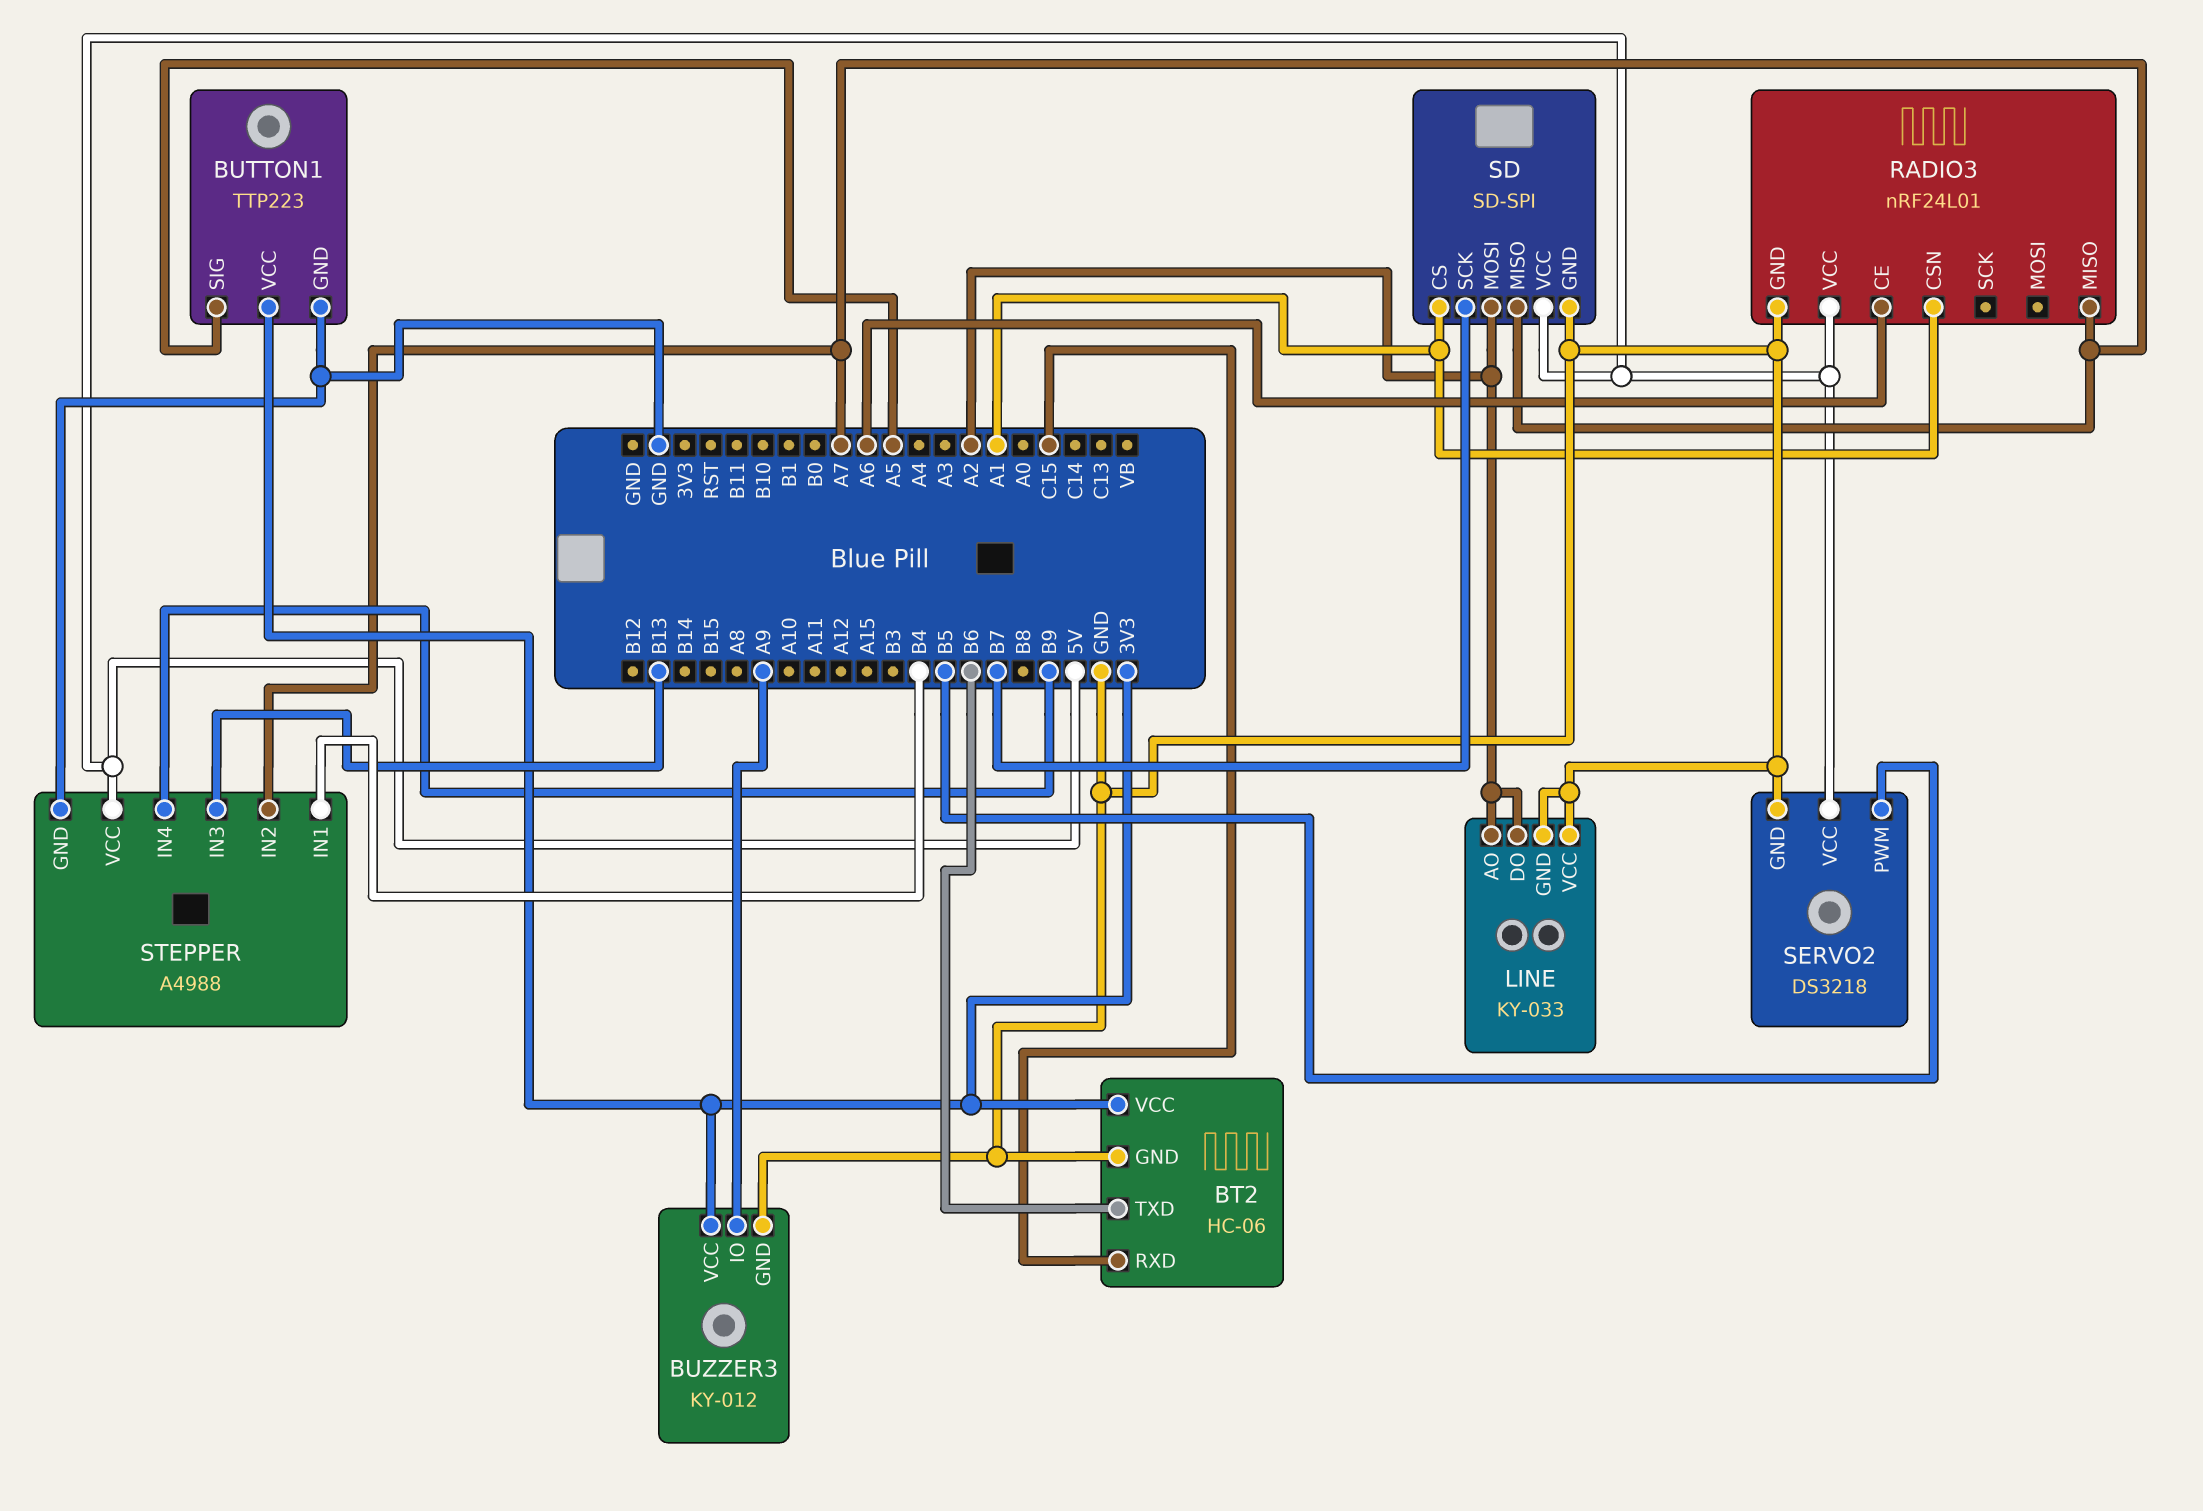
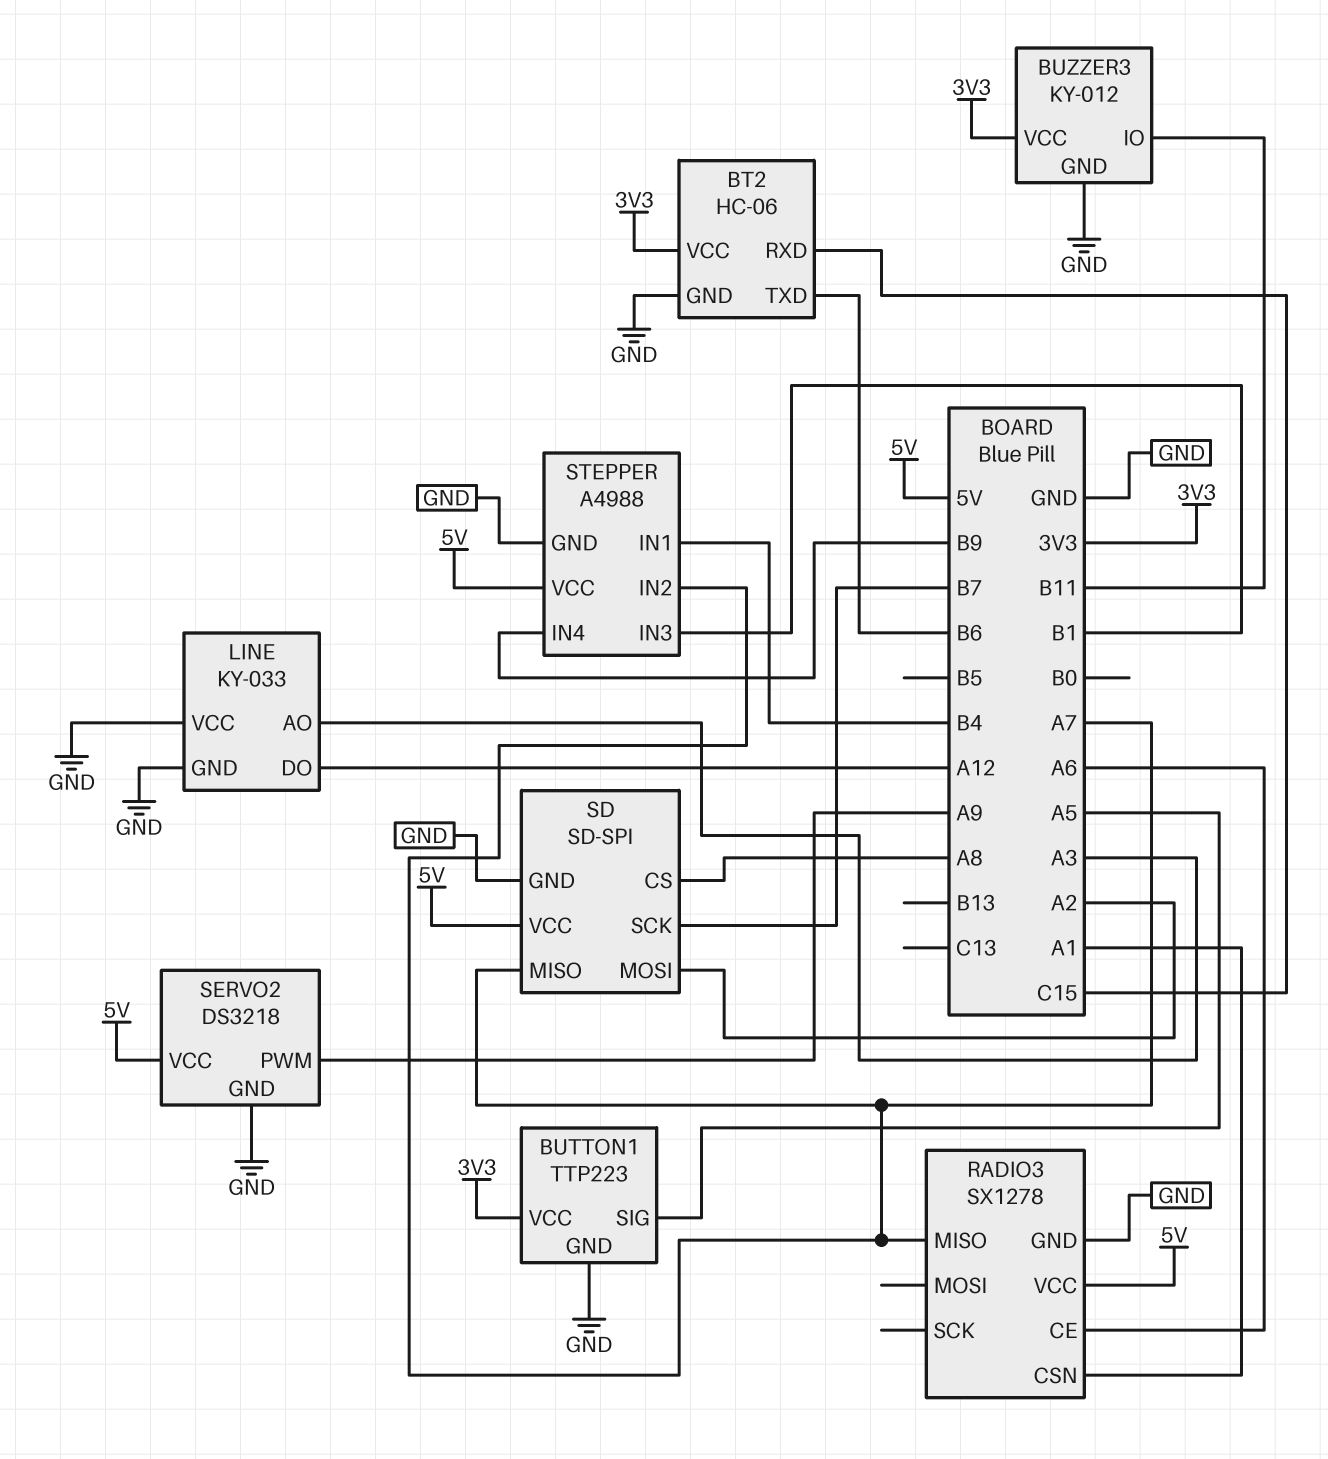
BUZZER3 pin IO: A9 -> B11
LINE pin AO: A2 -> A3
LINE pin DO: A2 -> A12
RADIO3: nRF24L01 -> SX1278
SD pin CS: A1 -> A8
SERVO2 pin PWM: B5 -> A9
STEPPER pin IN3: B13 -> B1

